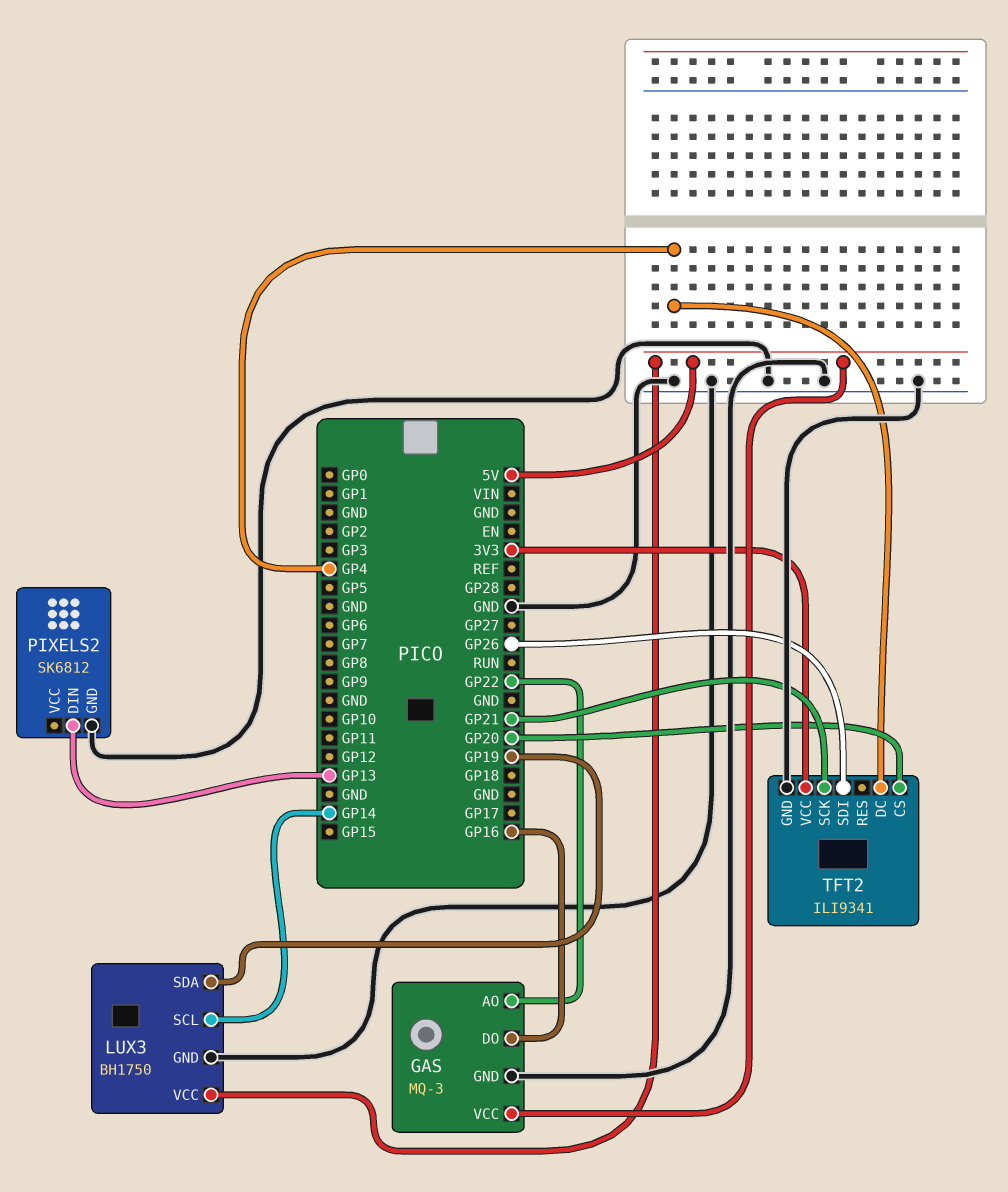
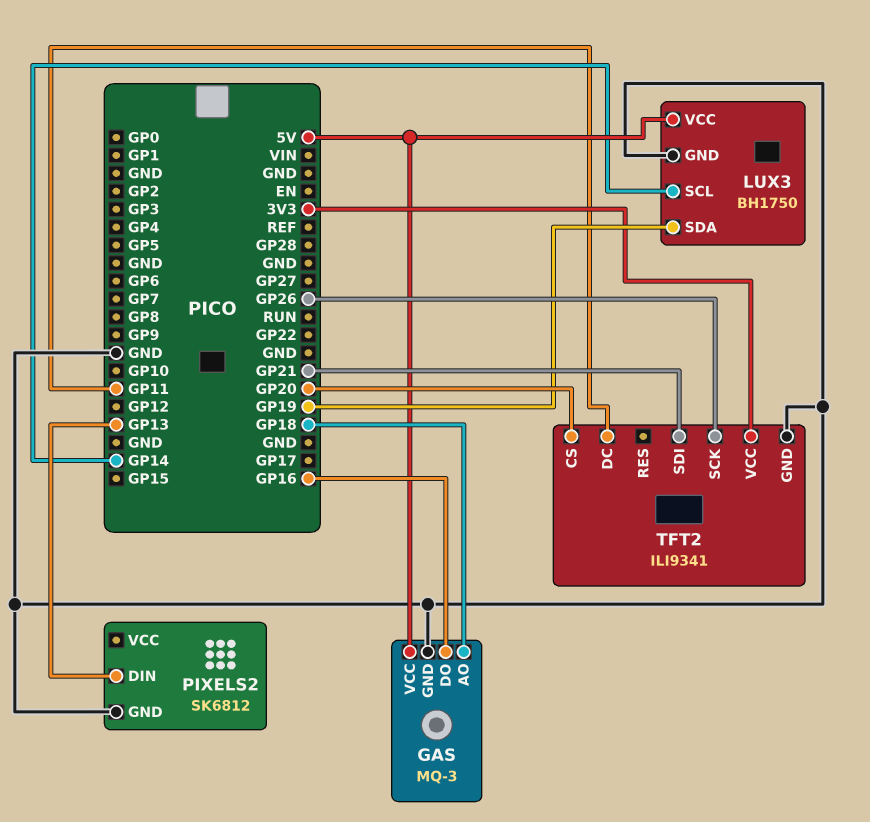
GAS pin AO: GP22 -> GP18
TFT2 pin DC: GP4 -> GP11
TFT2 pin SCK: GP21 -> GP26
TFT2 pin SDI: GP26 -> GP21

